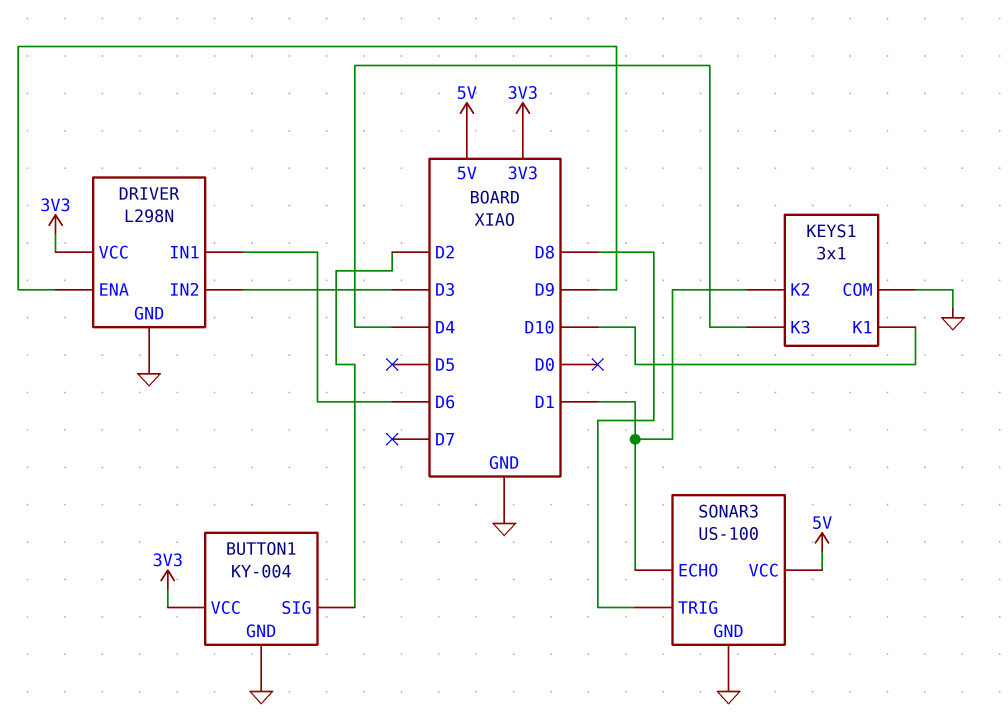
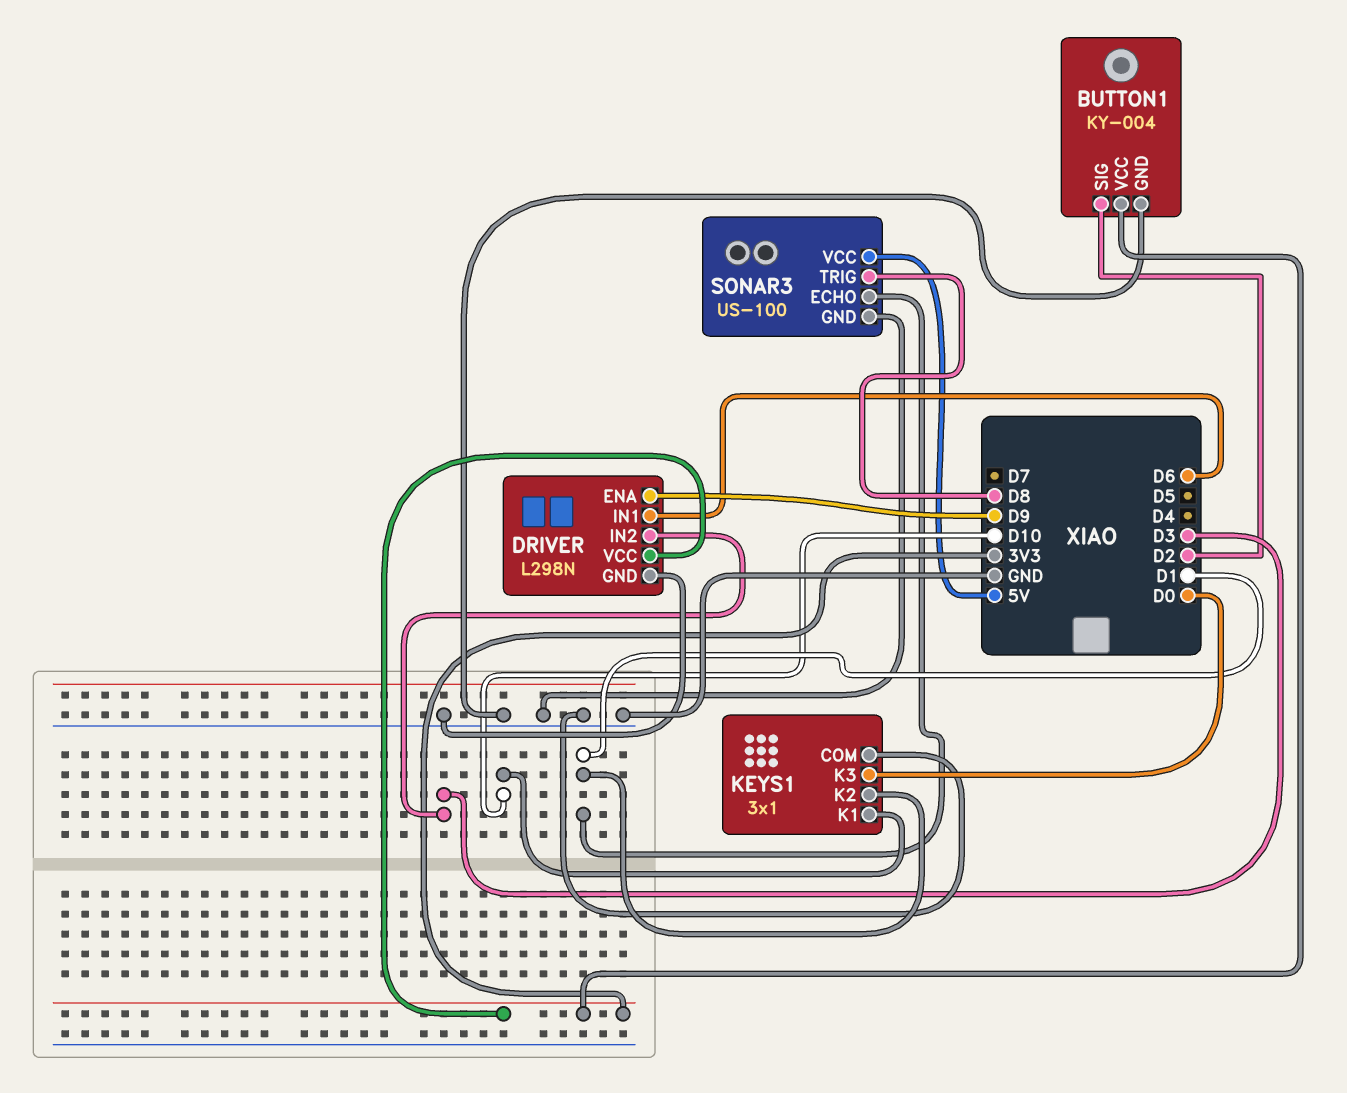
KEYS1 pin K3: D4 -> D0

